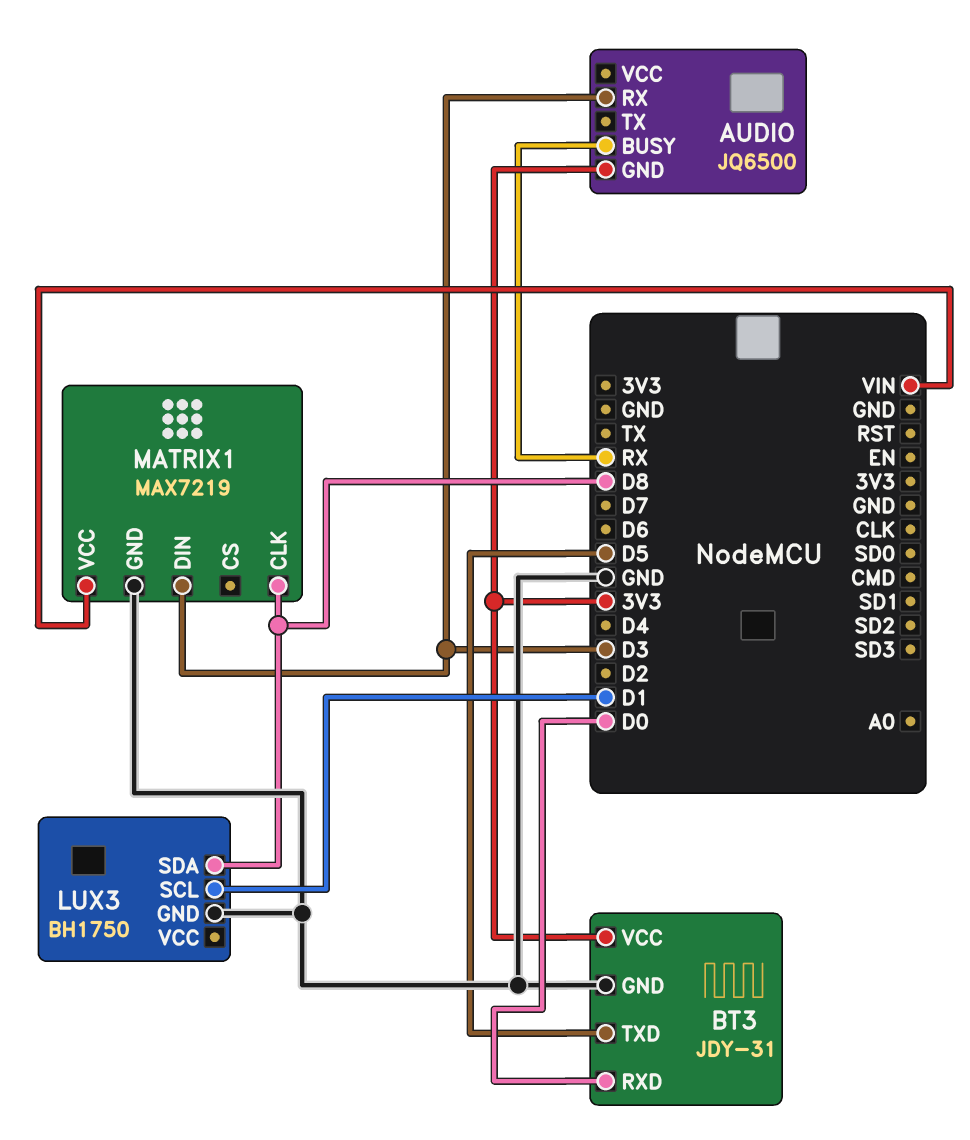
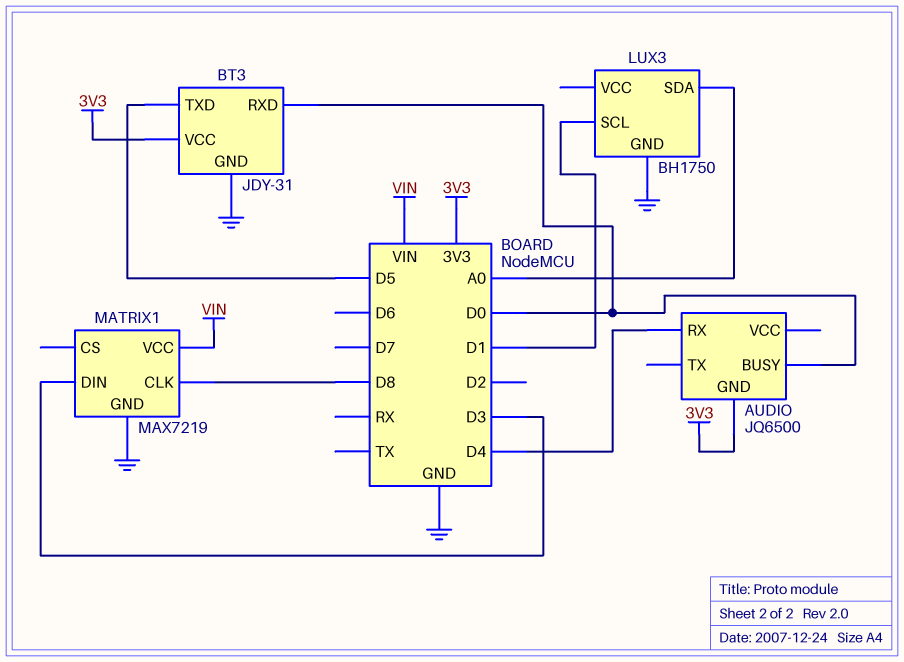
AUDIO pin BUSY: RX -> D0
AUDIO pin RX: D3 -> D4
LUX3 pin SDA: D8 -> A0

